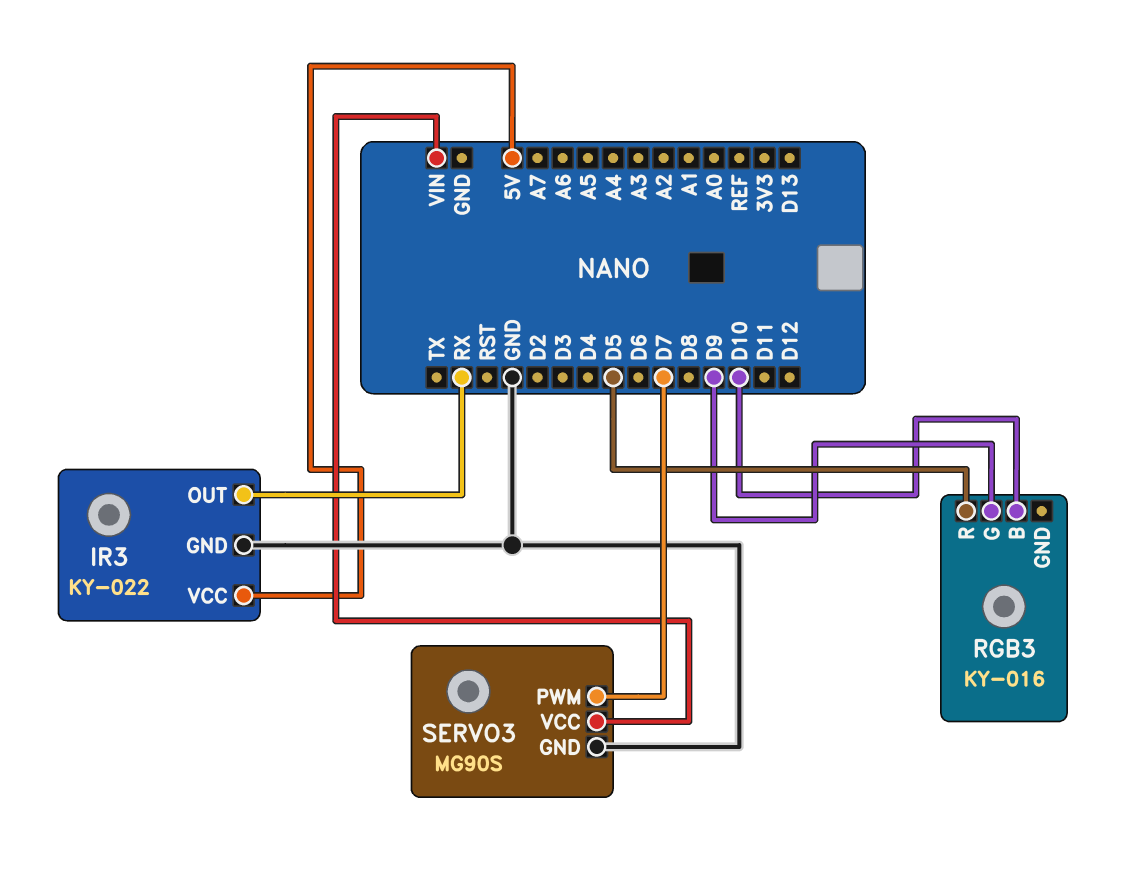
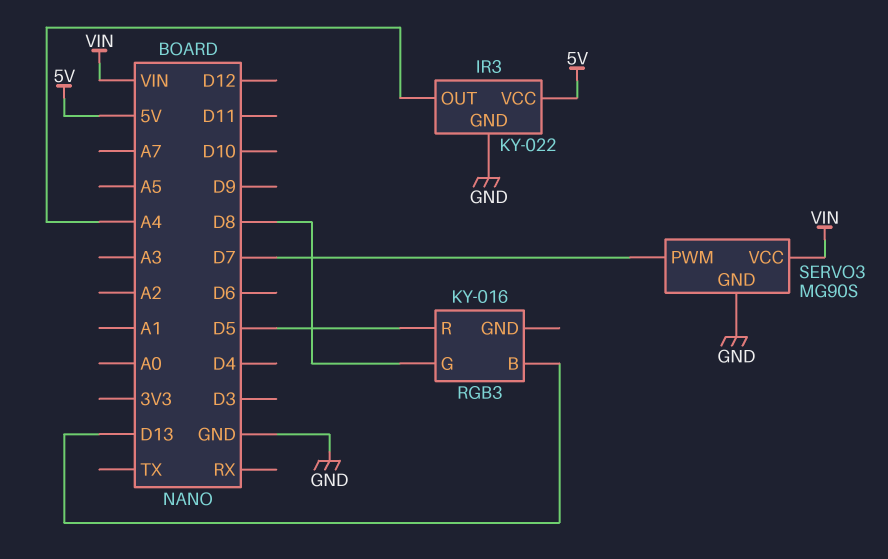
IR3 pin OUT: RX -> A4
RGB3 pin B: D10 -> D13
RGB3 pin G: D9 -> D8

